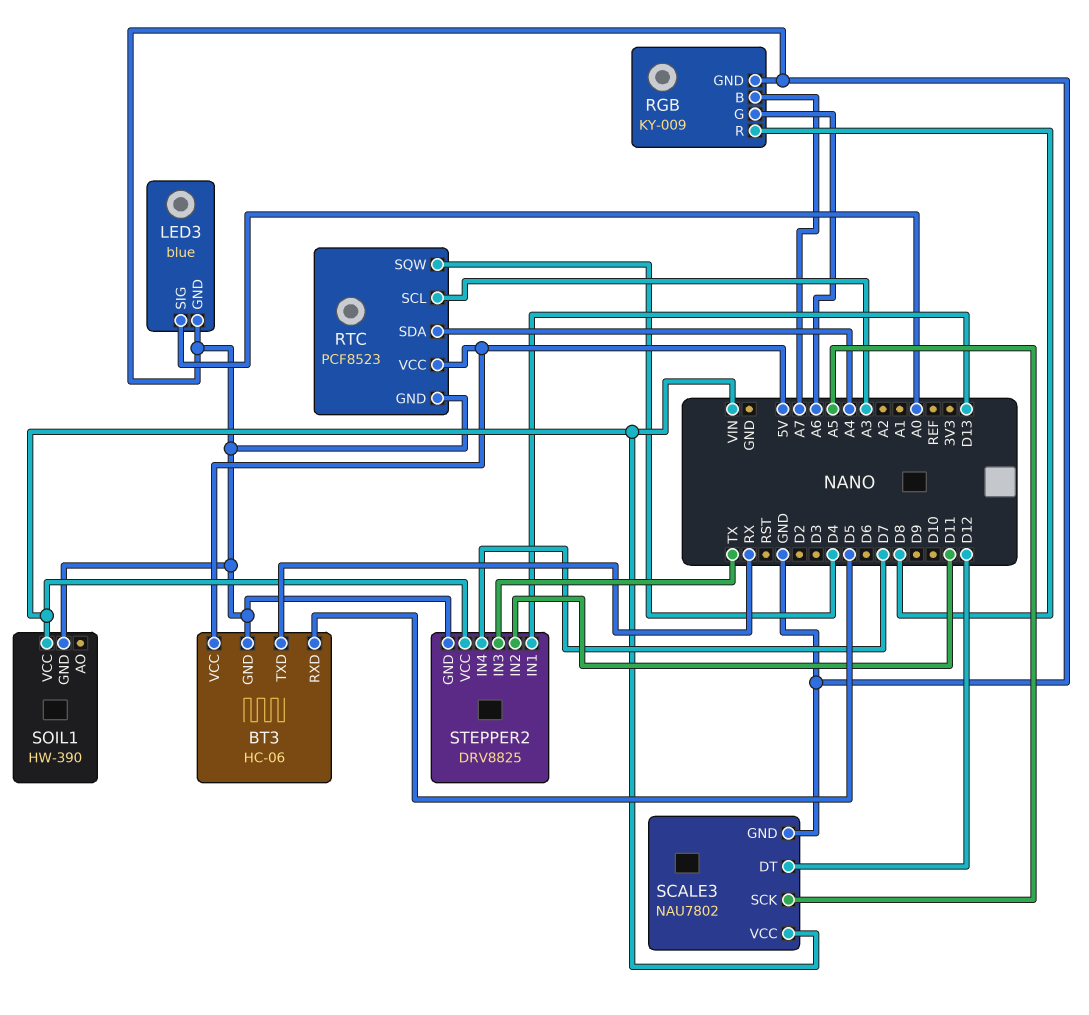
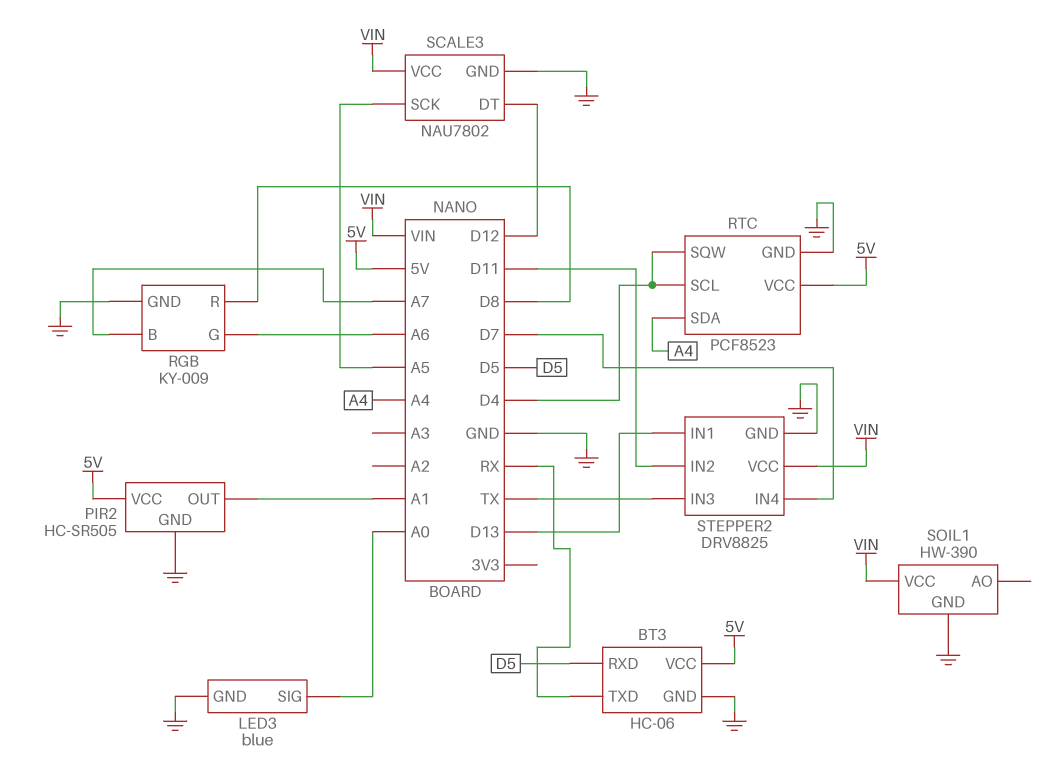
PIR2: none -> HC-SR505
PIR2 pin GND: none -> GND
PIR2 pin OUT: none -> A1
PIR2 pin VCC: none -> 5V
RTC pin SCL: A3 -> D4

